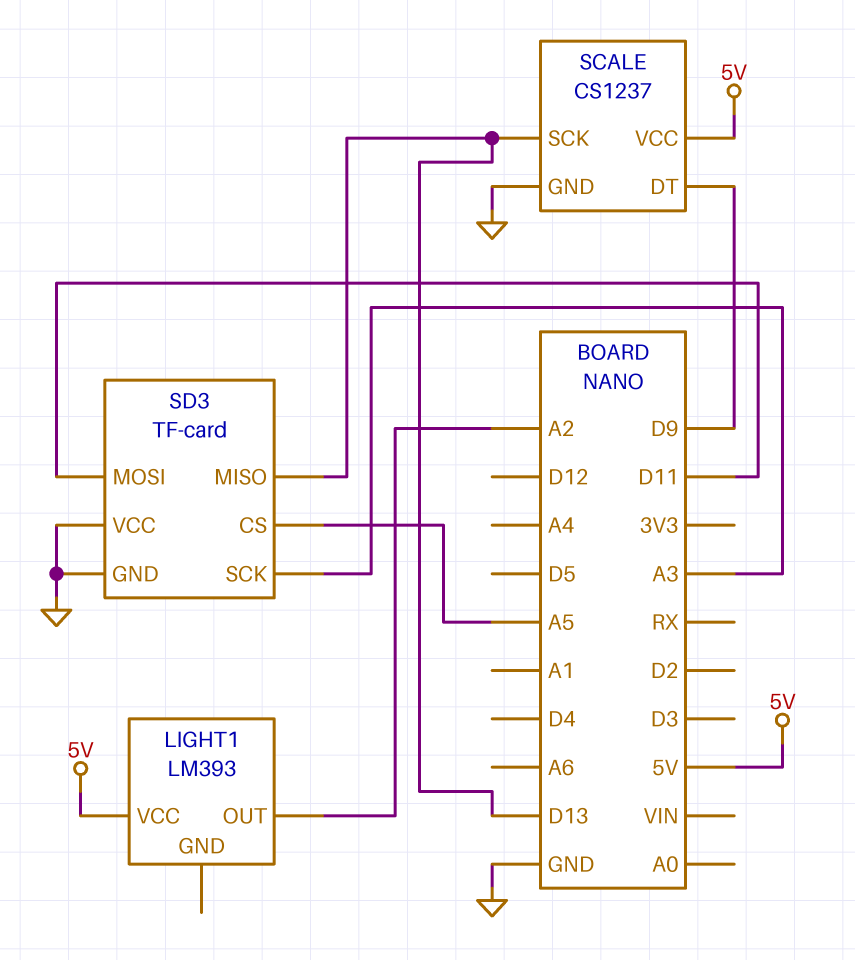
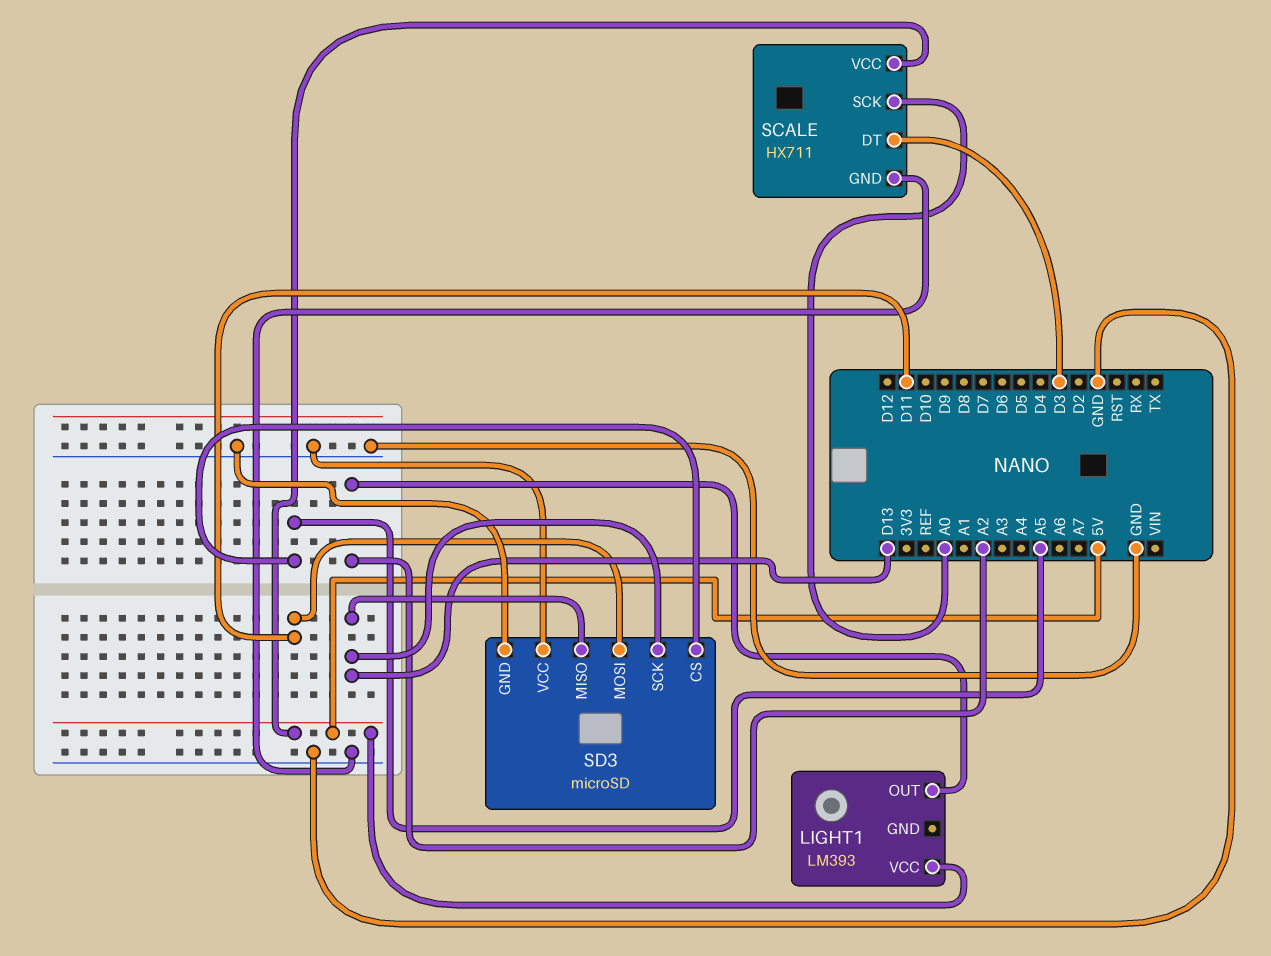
SCALE: CS1237 -> HX711
SCALE pin DT: D9 -> D3
SCALE pin SCK: D13 -> A0
SD3: TF-card -> microSD
SD3 pin SCK: A3 -> D13

